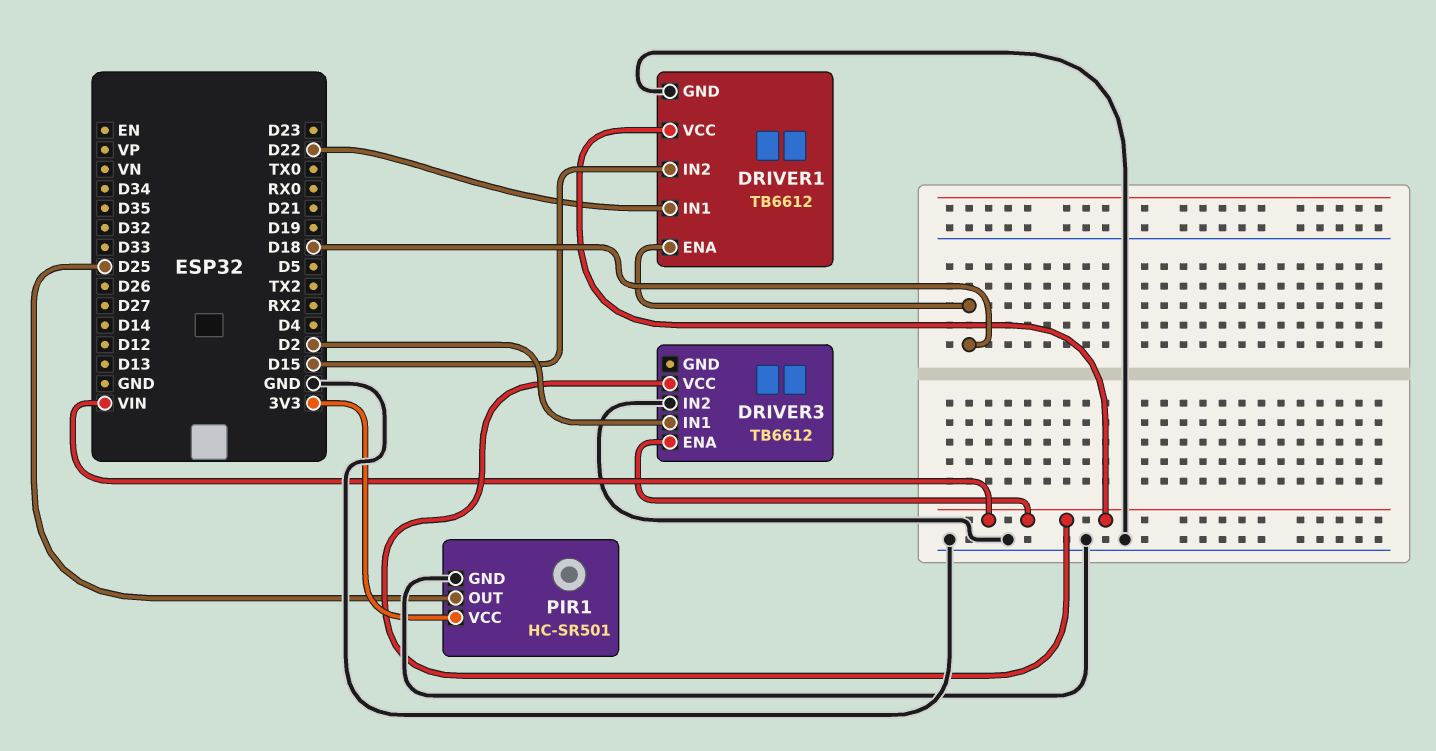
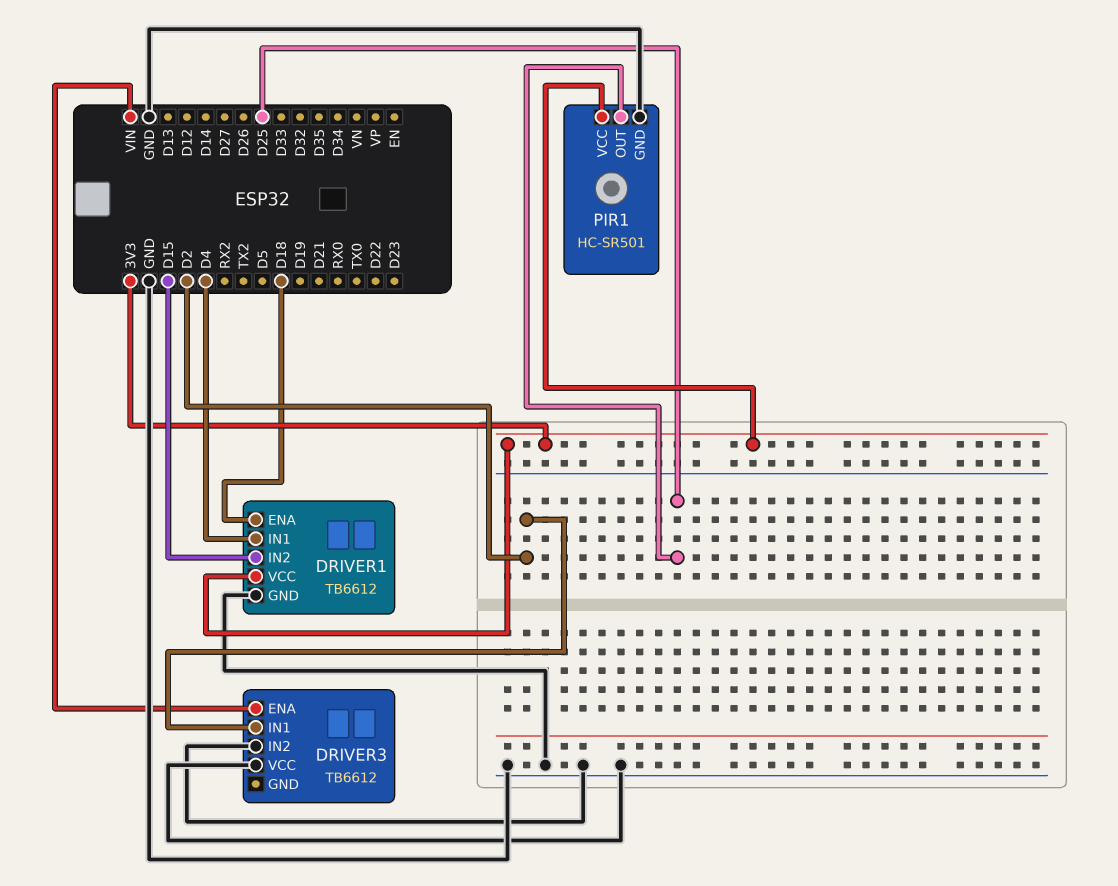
DRIVER1 pin IN1: D22 -> D4
DRIVER1 pin VCC: VIN -> 3V3
DRIVER3 pin VCC: VIN -> GND

